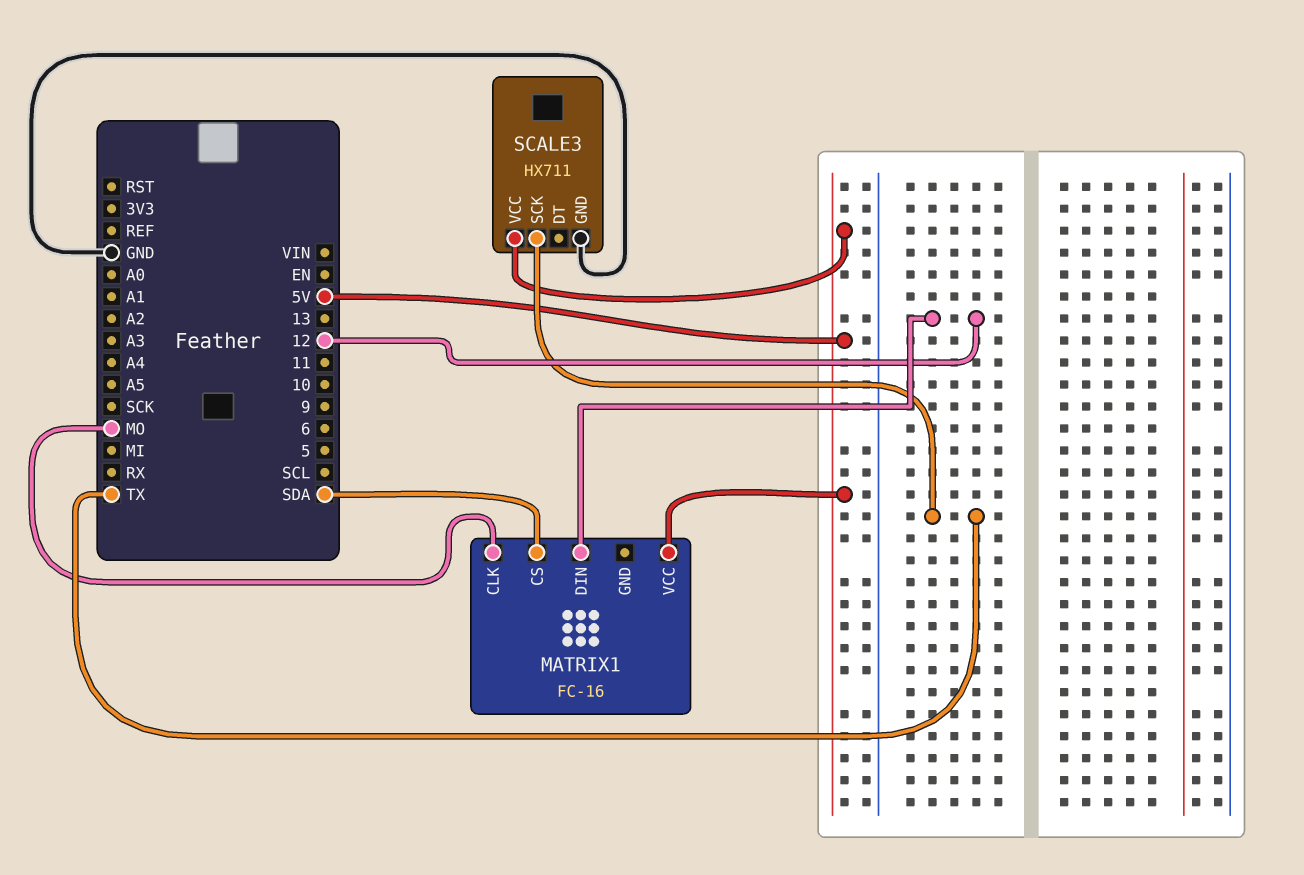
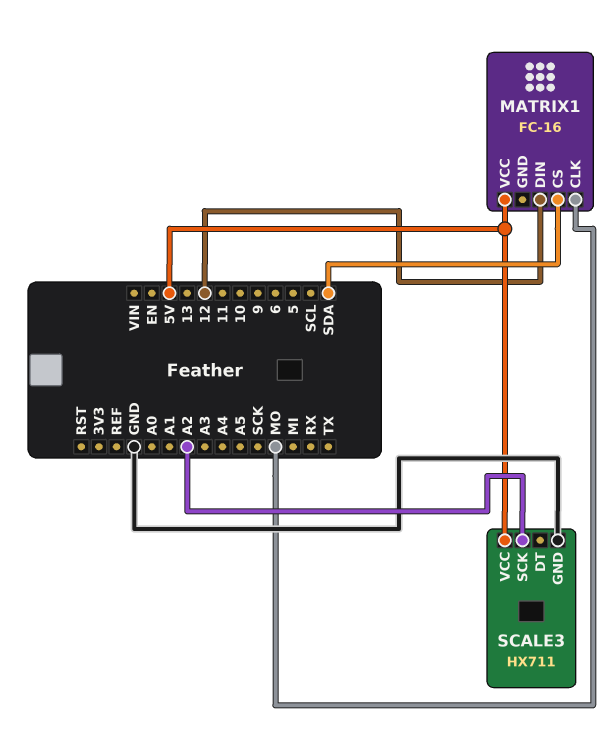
SCALE3 pin SCK: TX -> A2

